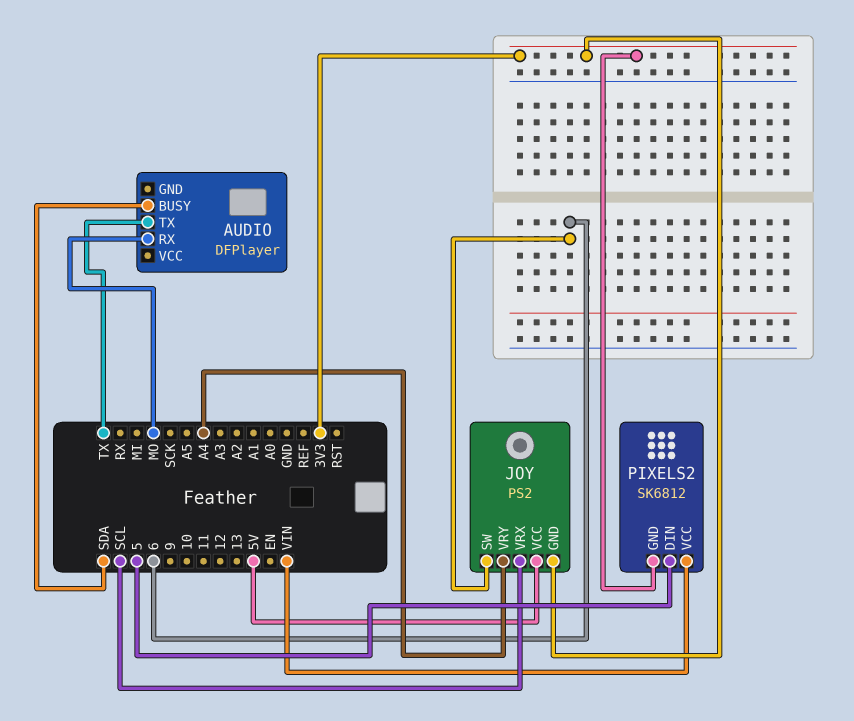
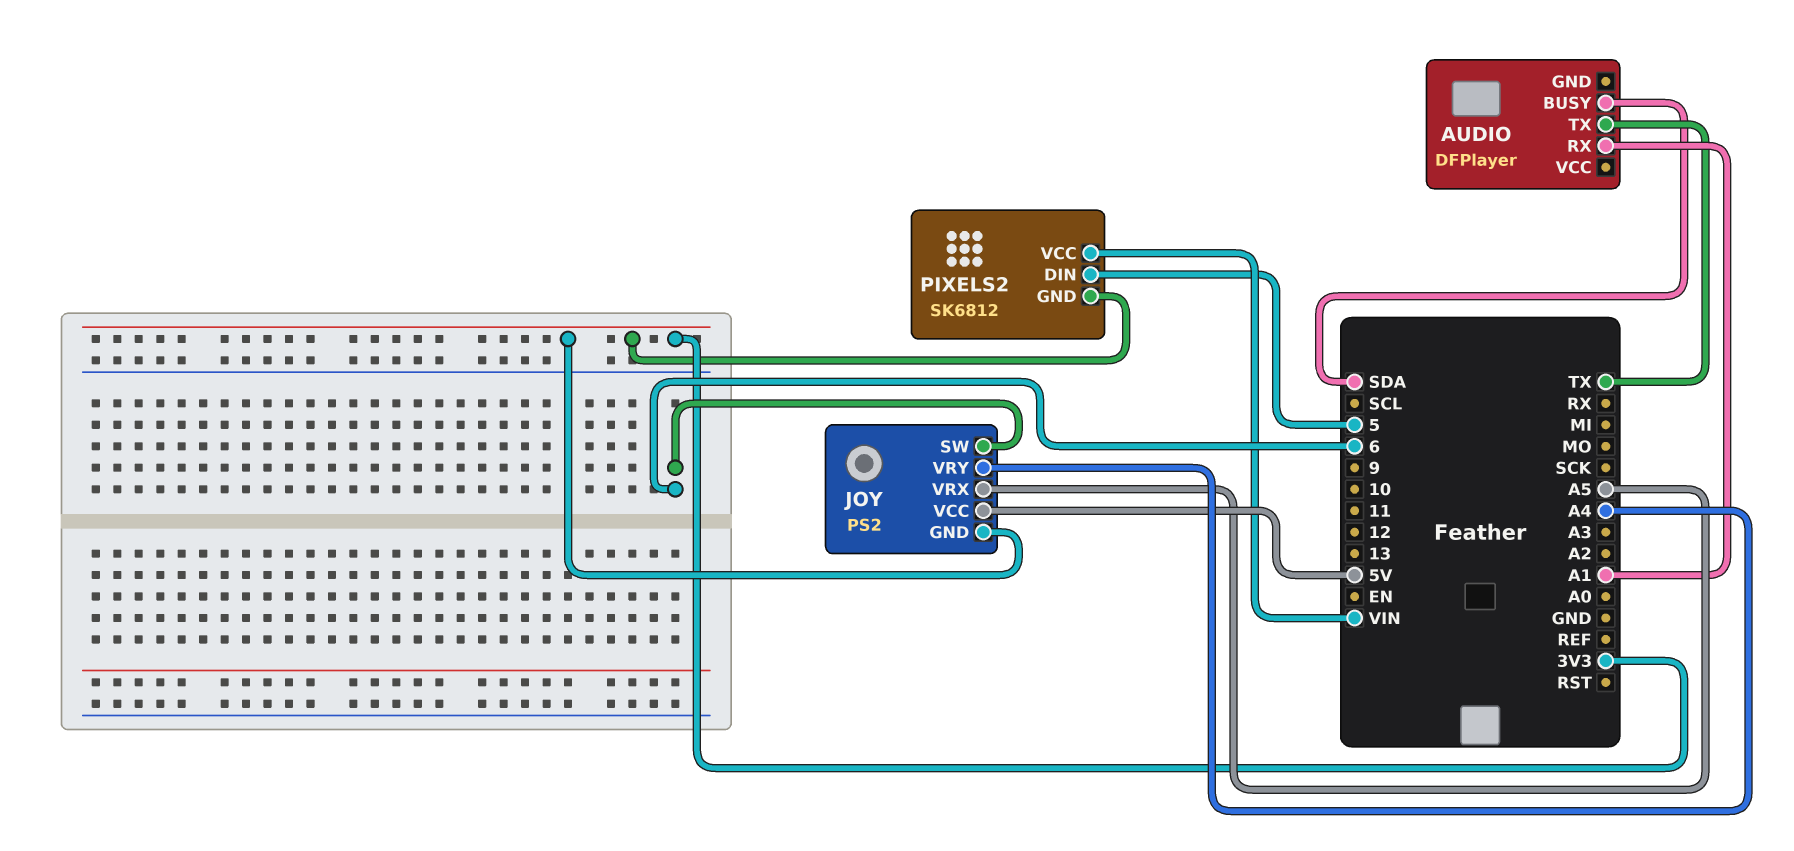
AUDIO pin RX: MO -> A1
JOY pin VRX: SCL -> A5

